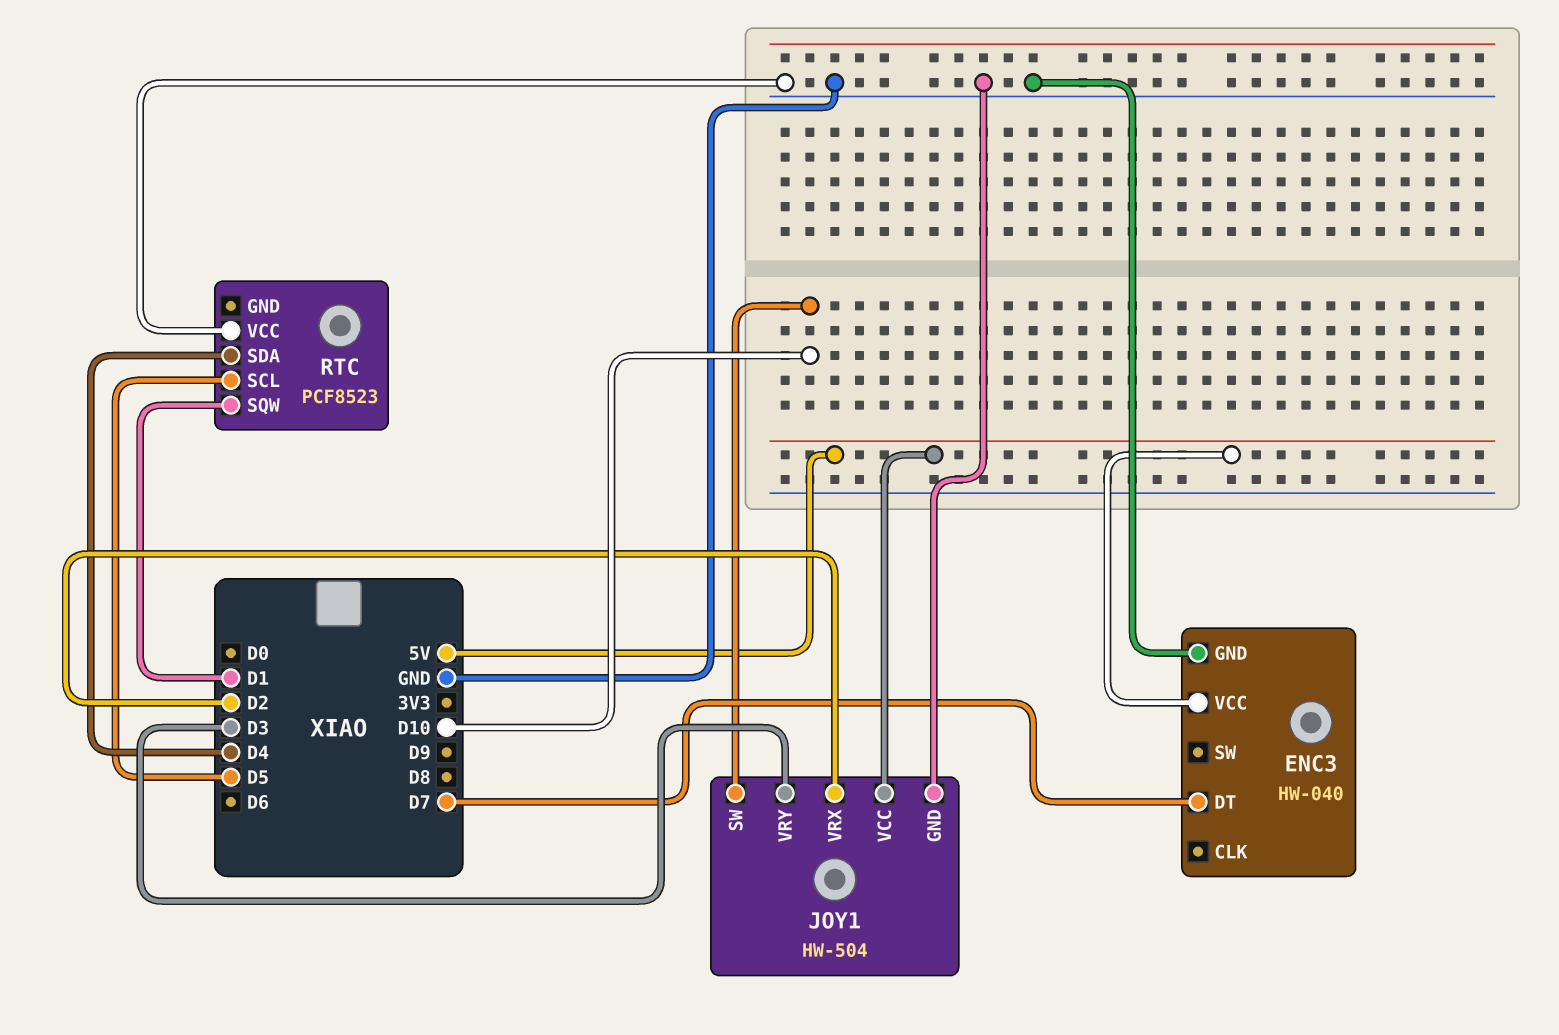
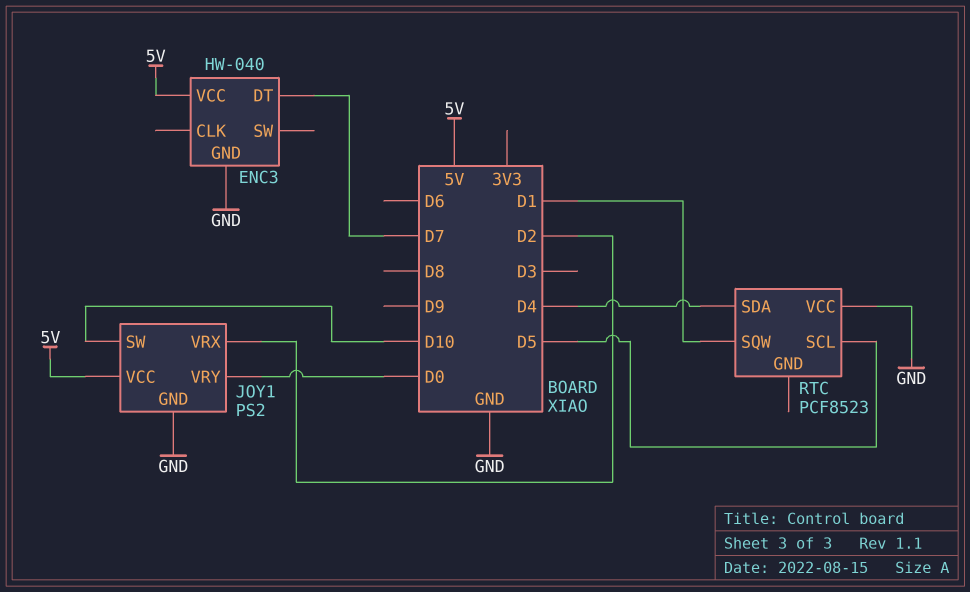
JOY1: HW-504 -> PS2
JOY1 pin VRY: D3 -> D0

